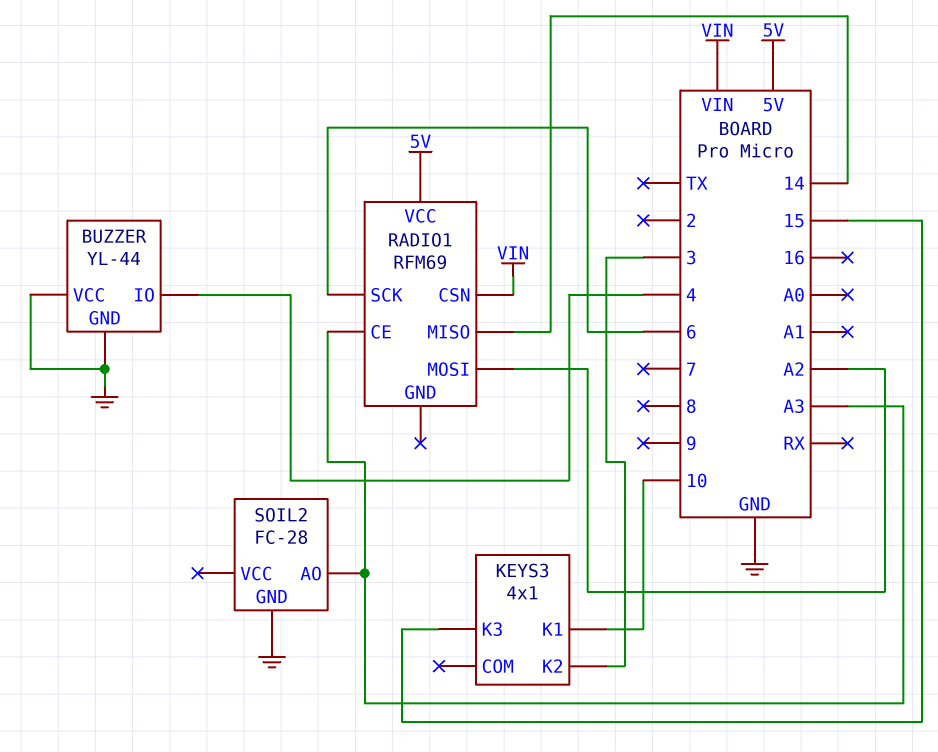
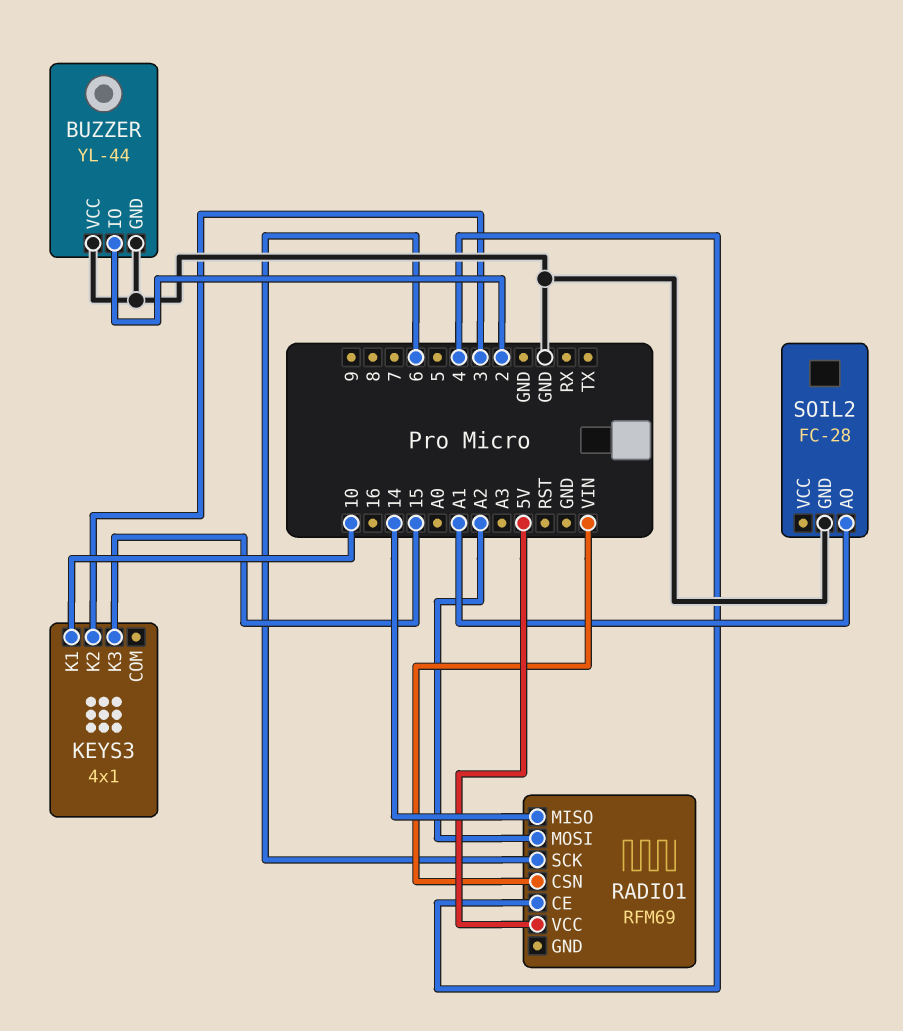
BUZZER pin IO: 4 -> 2
RADIO1 pin CE: A3 -> 4
SOIL2 pin AO: A3 -> A1

